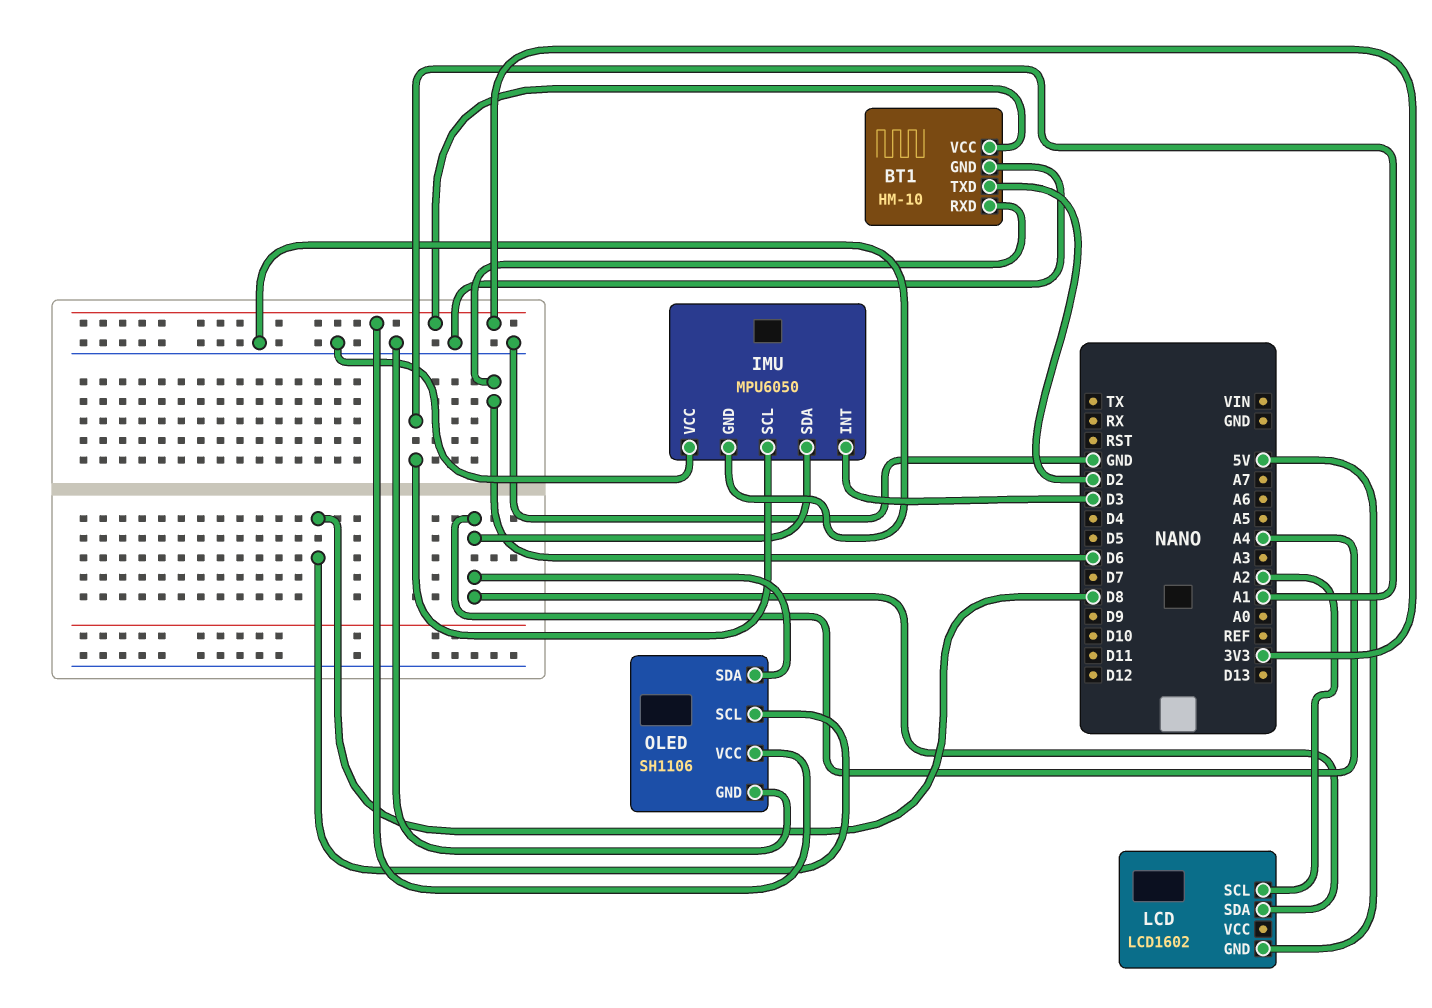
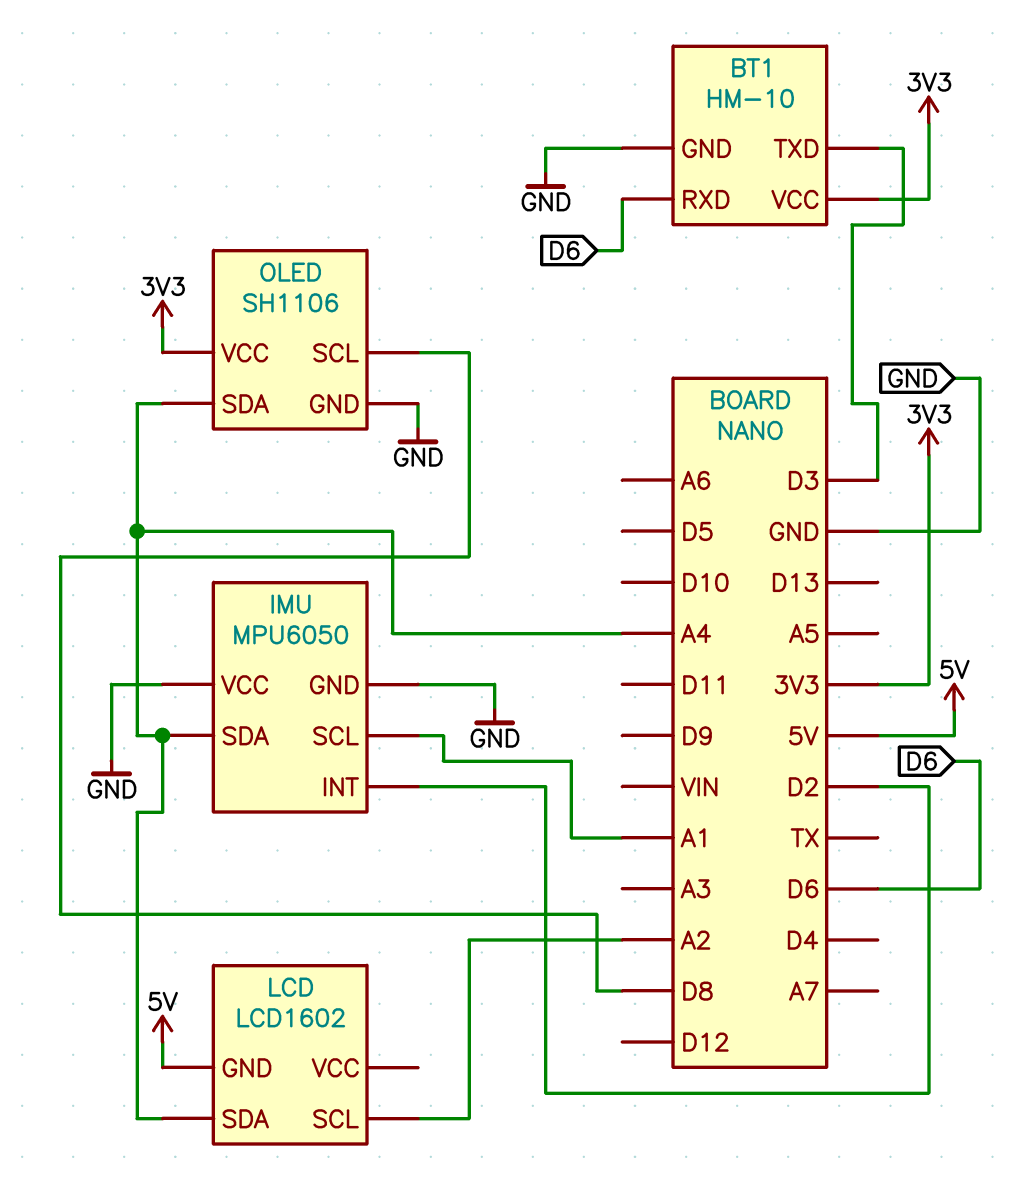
BT1 pin TXD: D2 -> D3
IMU pin INT: D3 -> D2

